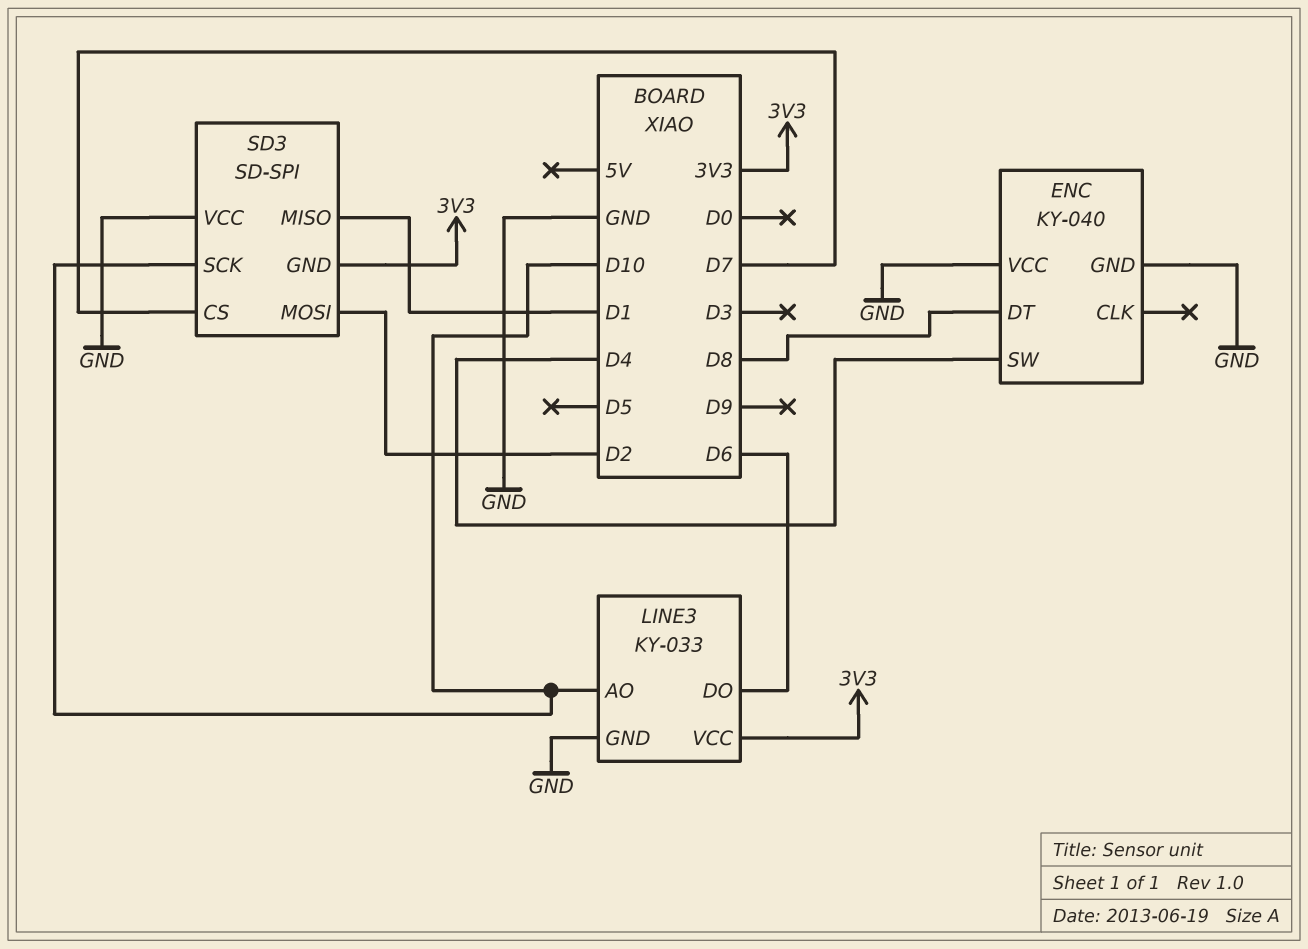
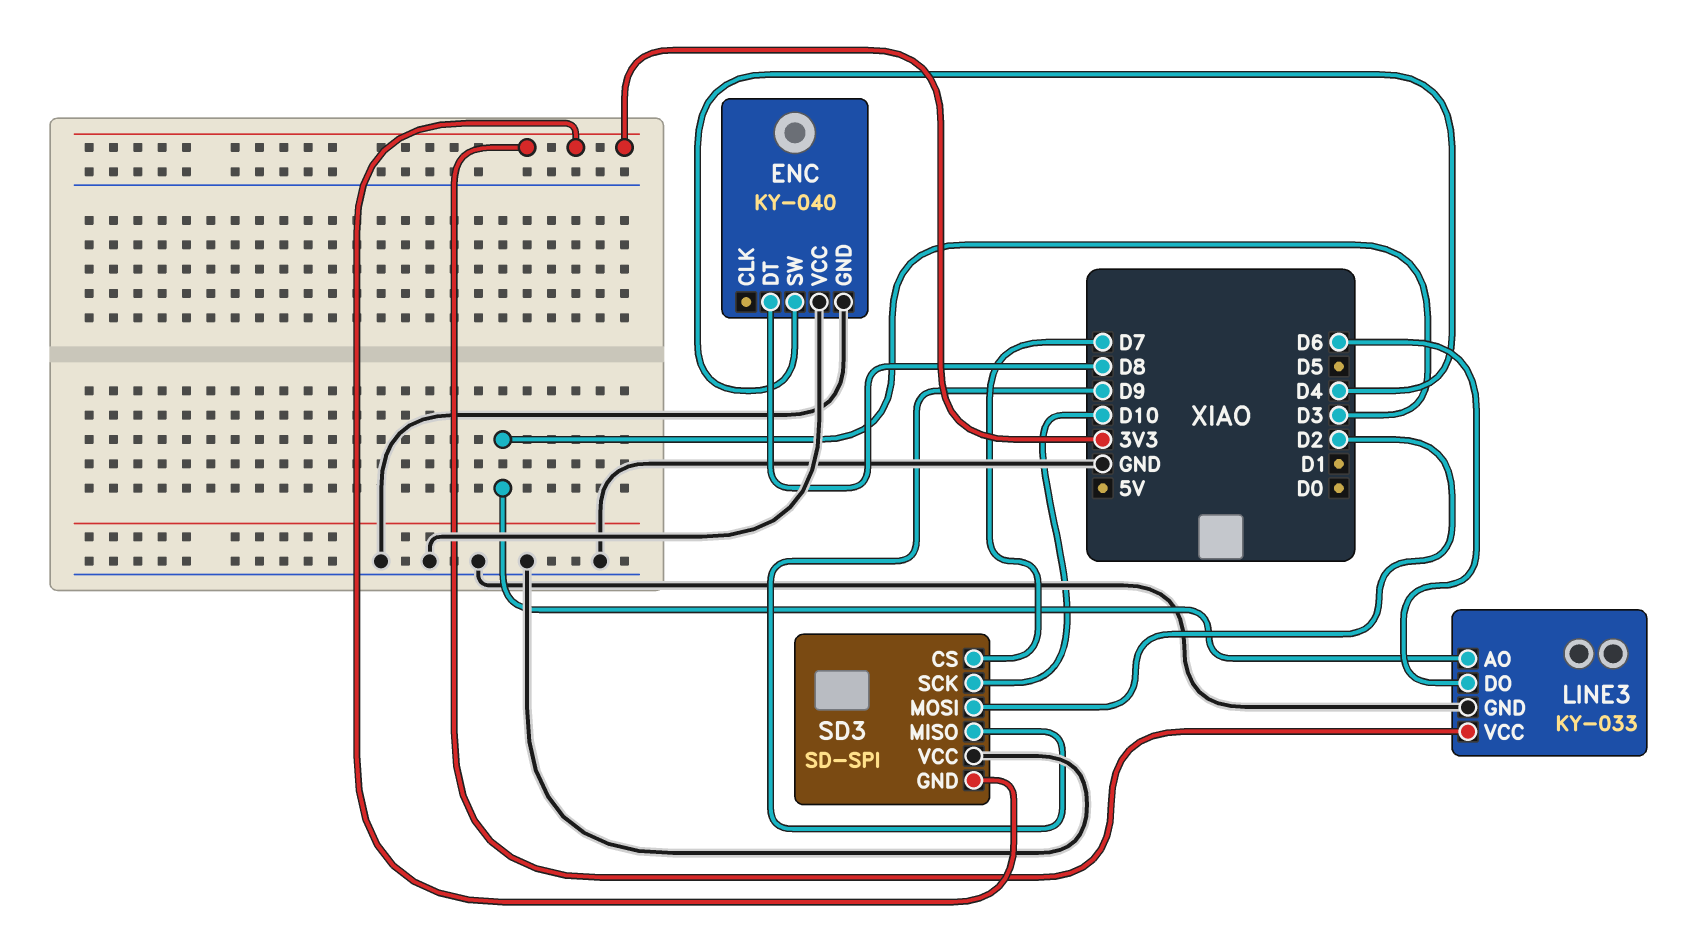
LINE3 pin AO: D10 -> D3
SD3 pin MISO: D1 -> D9

